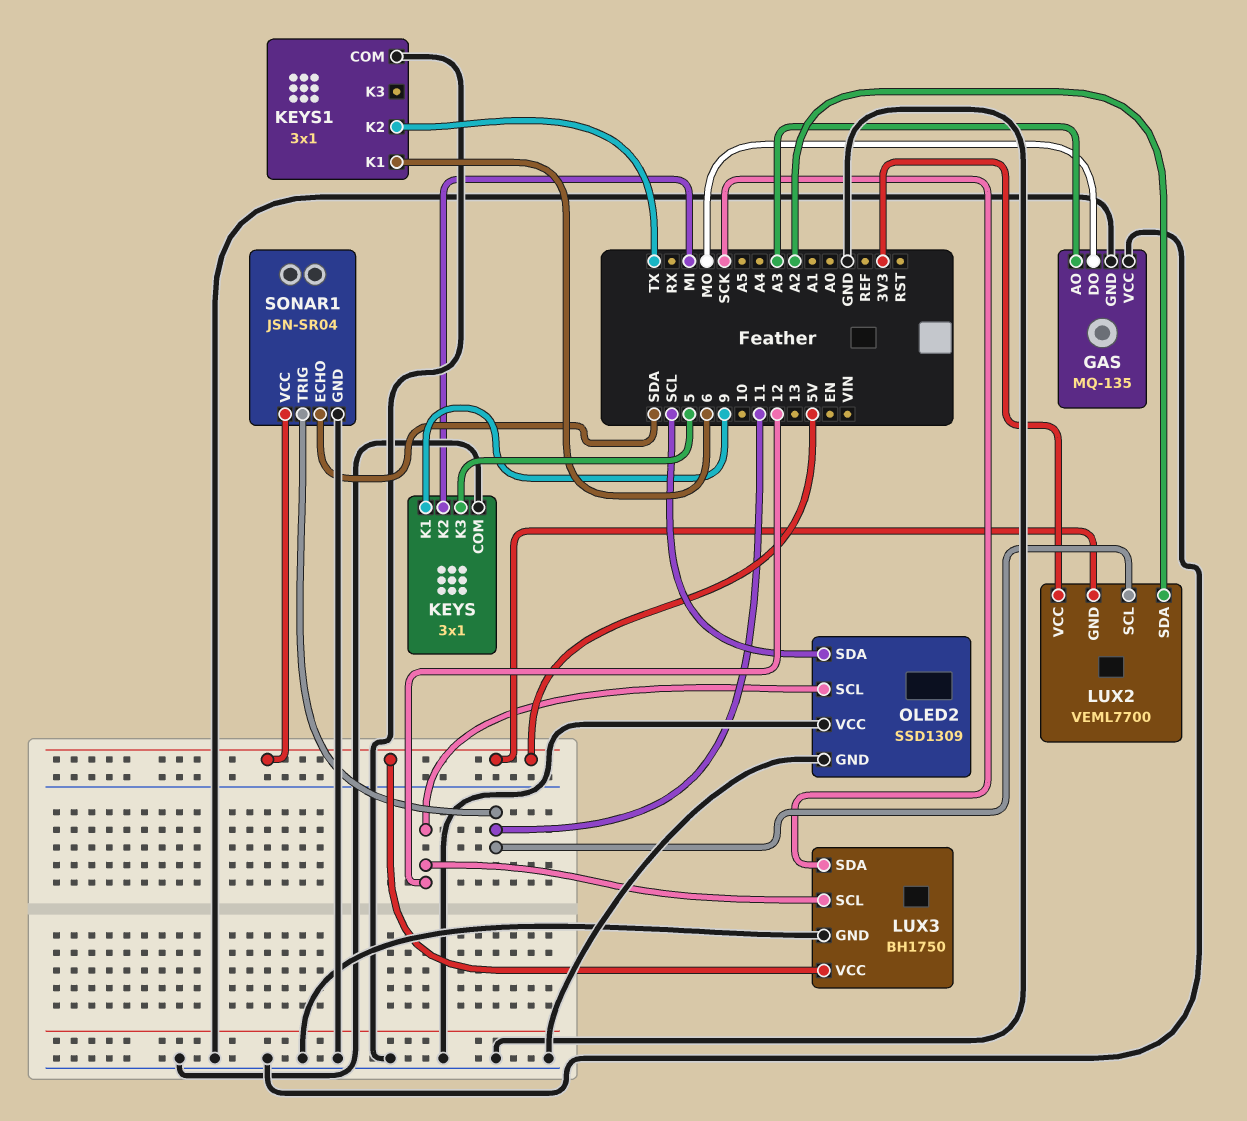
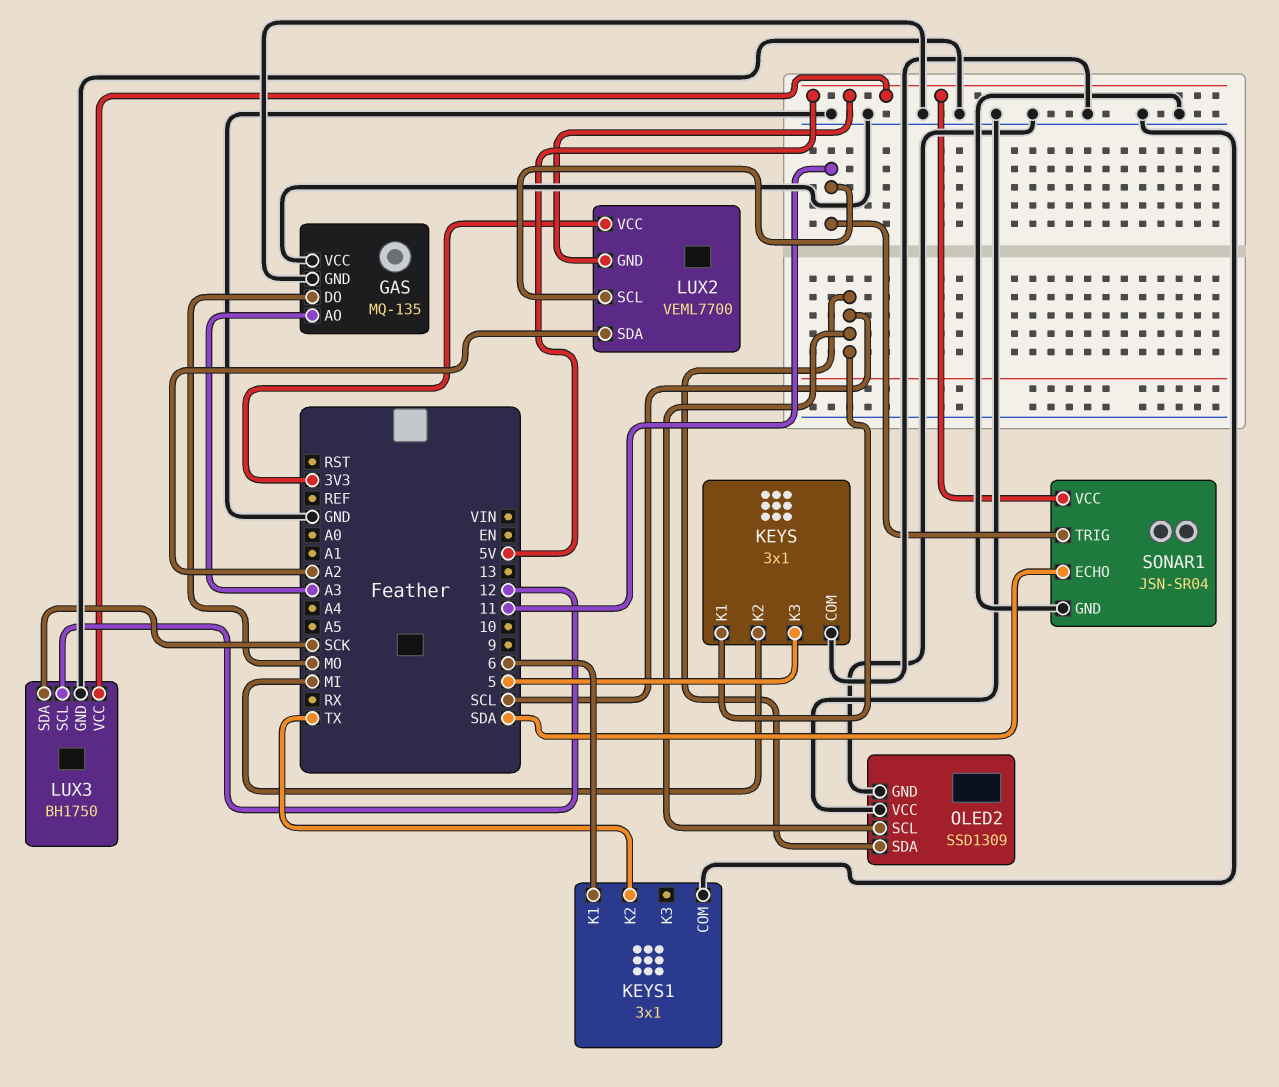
KEYS pin K1: 9 -> SCL
OLED2 pin SCL: 12 -> SCL

